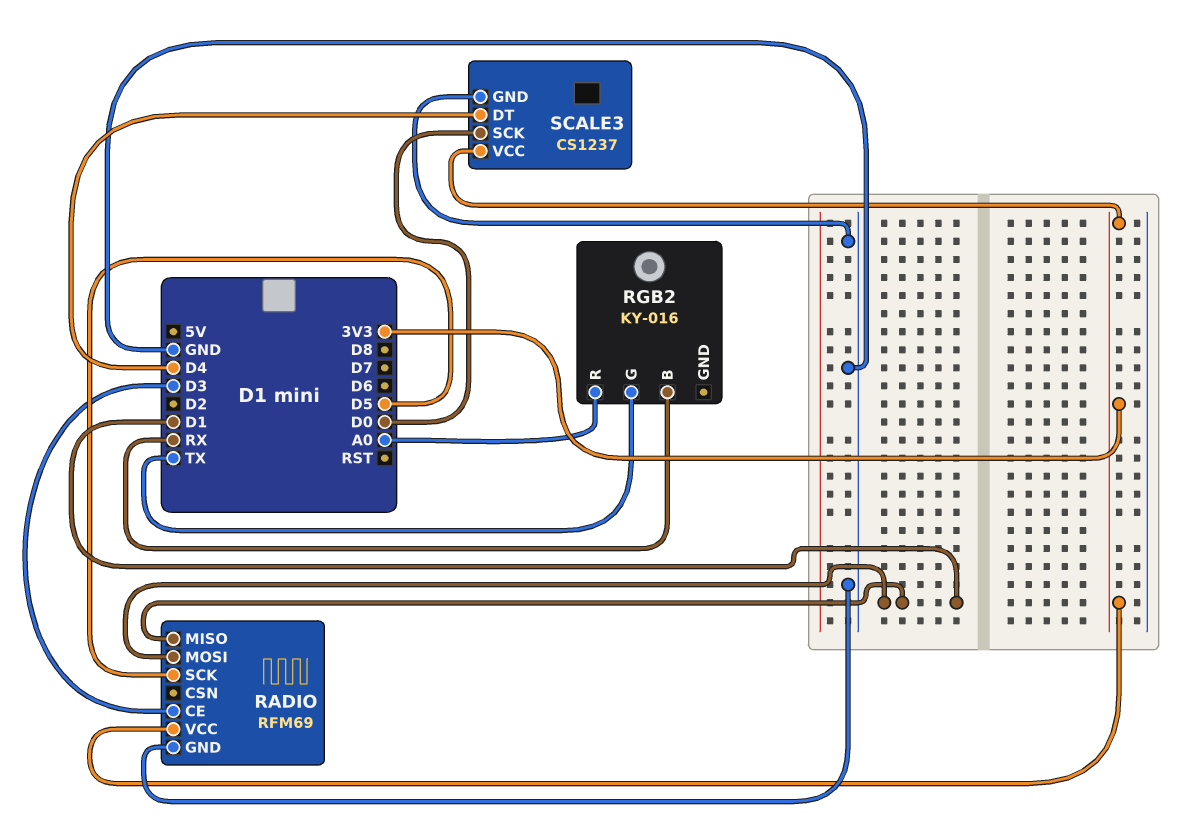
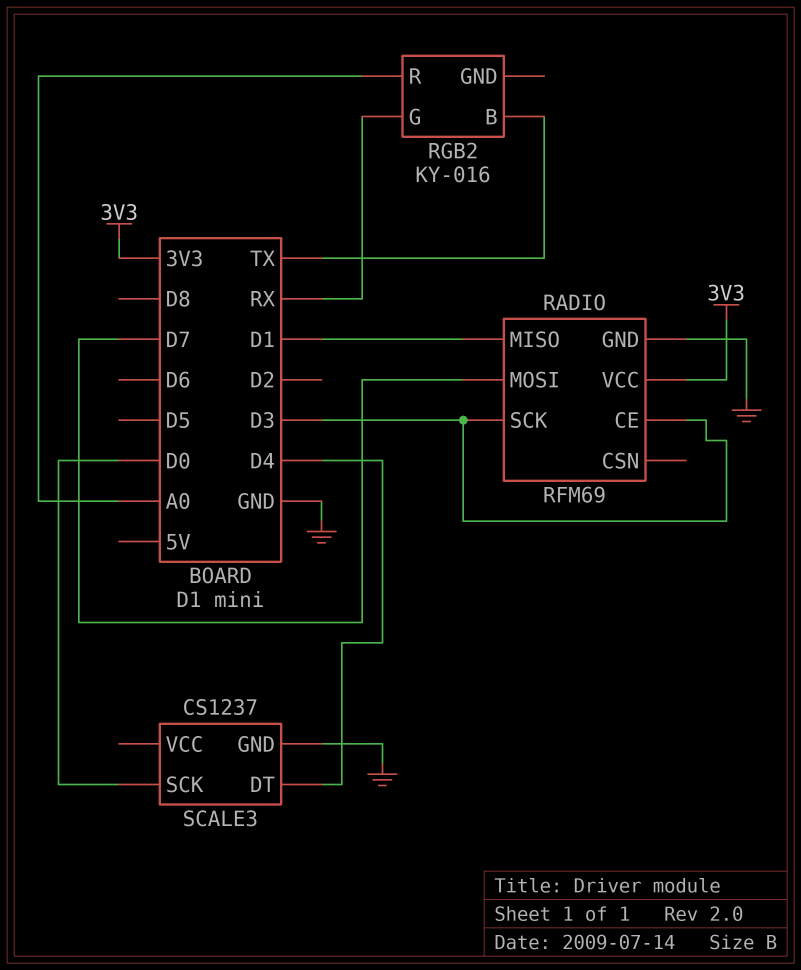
RADIO pin MOSI: D1 -> D7
RADIO pin SCK: D5 -> D3
RGB2 pin B: RX -> TX
RGB2 pin G: TX -> RX
SCALE3 pin VCC: 3V3 -> none

